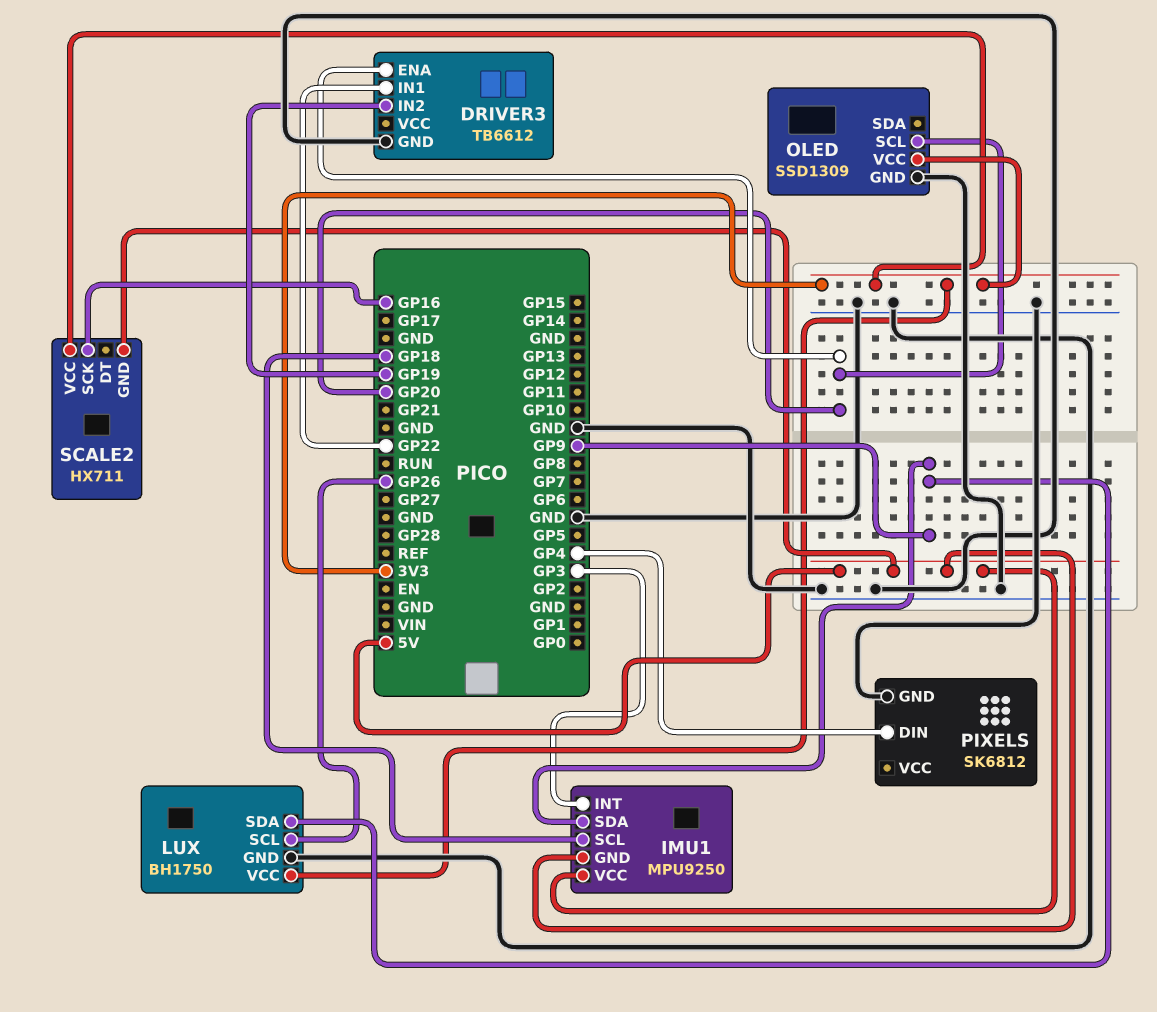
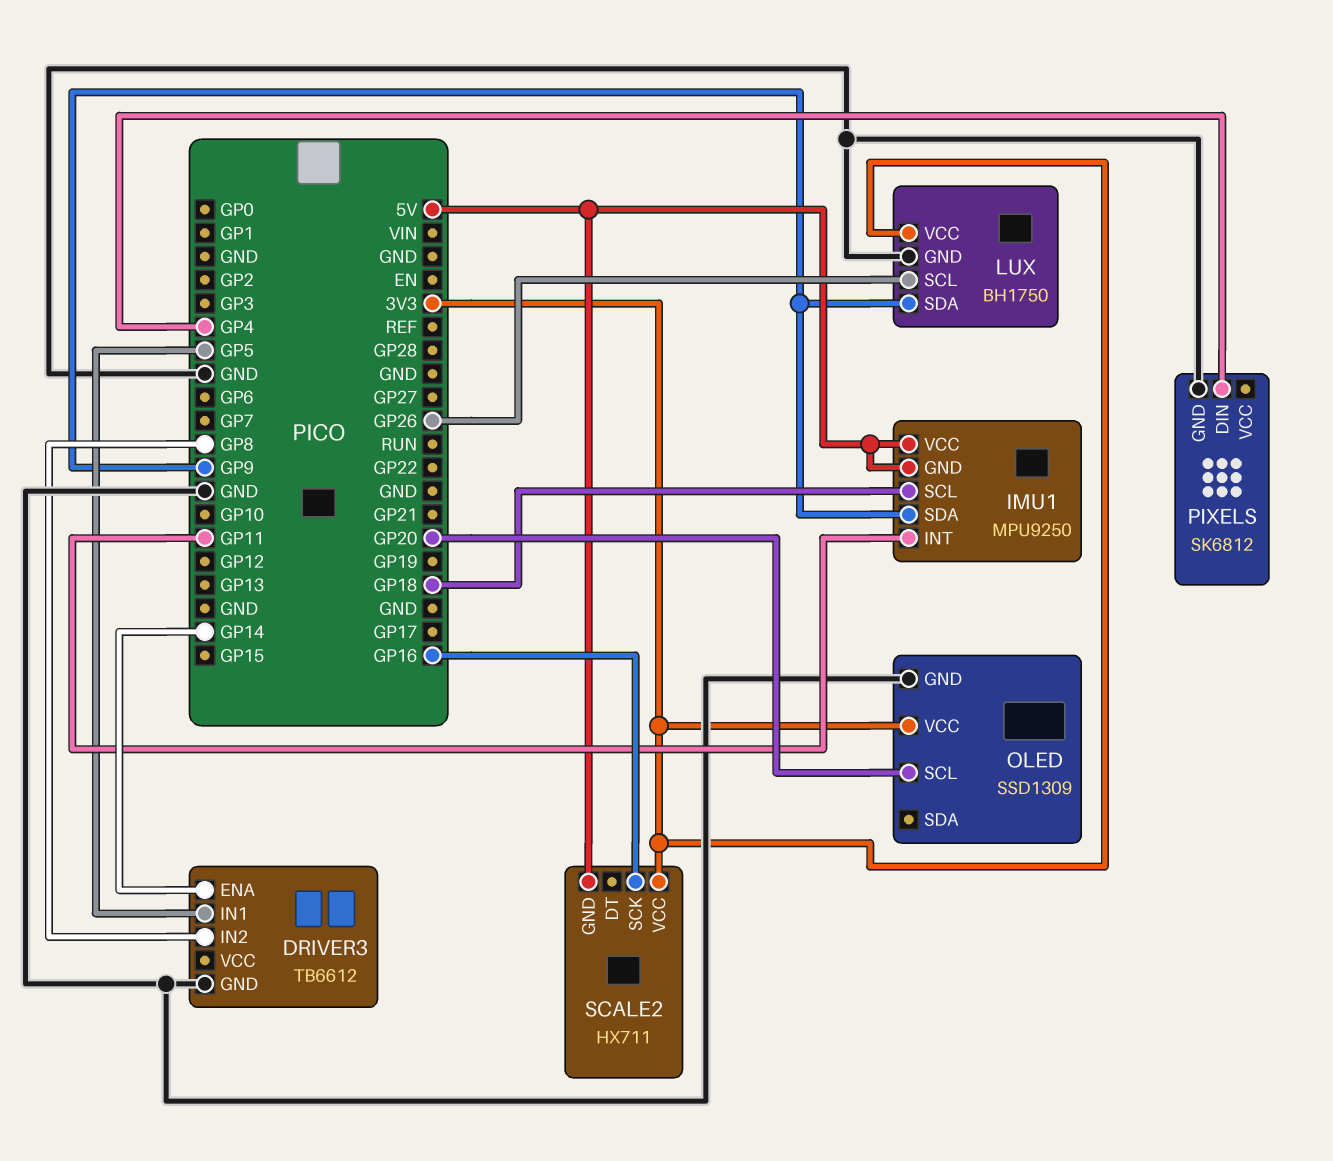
DRIVER3 pin ENA: GP20 -> GP14
DRIVER3 pin IN1: GP22 -> GP5
DRIVER3 pin IN2: GP19 -> GP8
IMU1 pin INT: GP3 -> GP11

